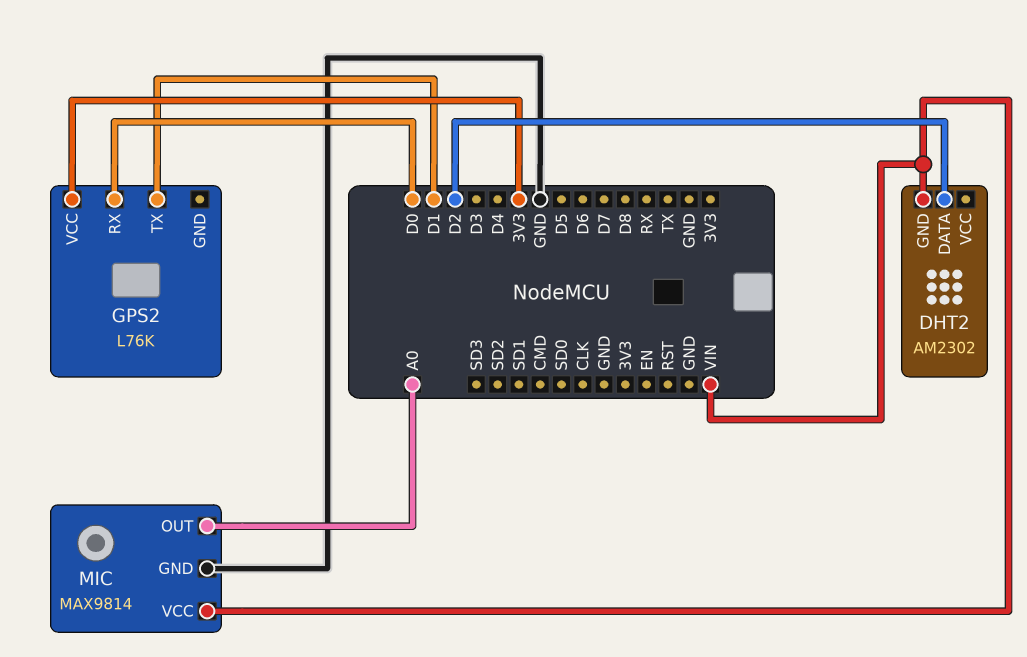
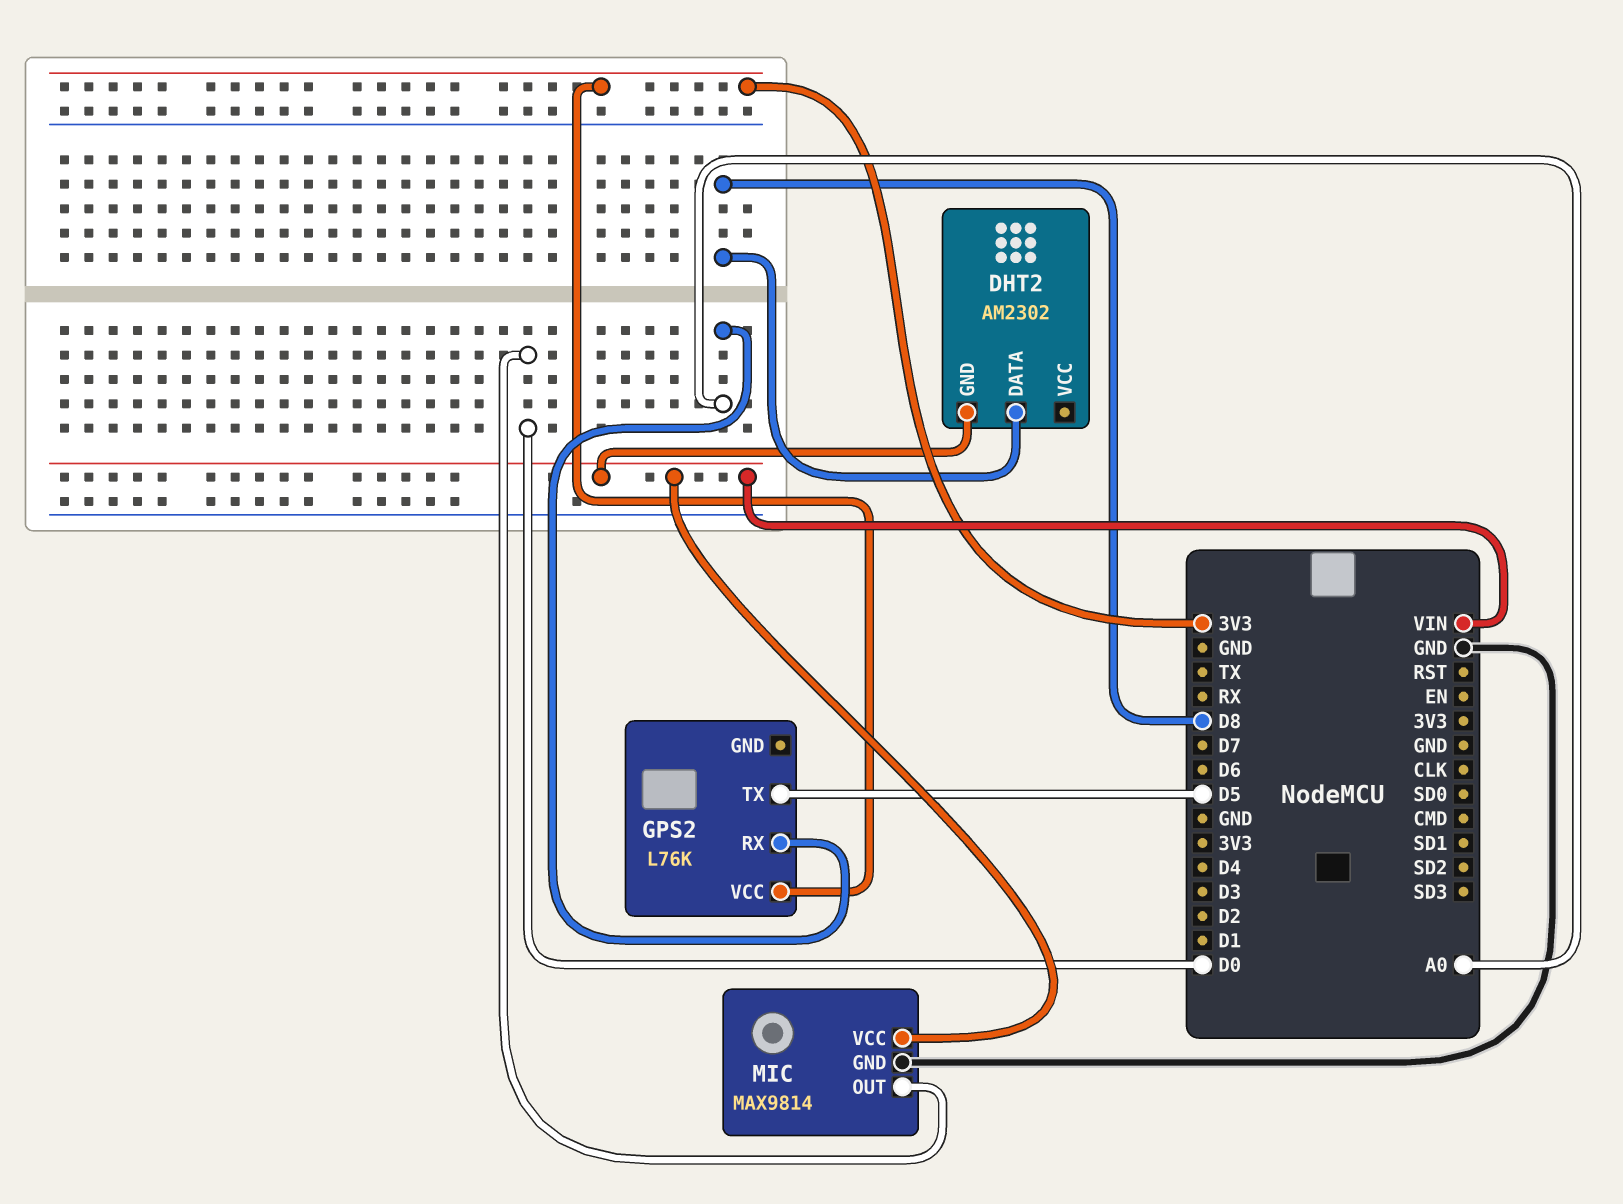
DHT2 pin DATA: D2 -> D8
GPS2 pin RX: D0 -> A0
GPS2 pin TX: D1 -> D5
MIC pin OUT: A0 -> D0

